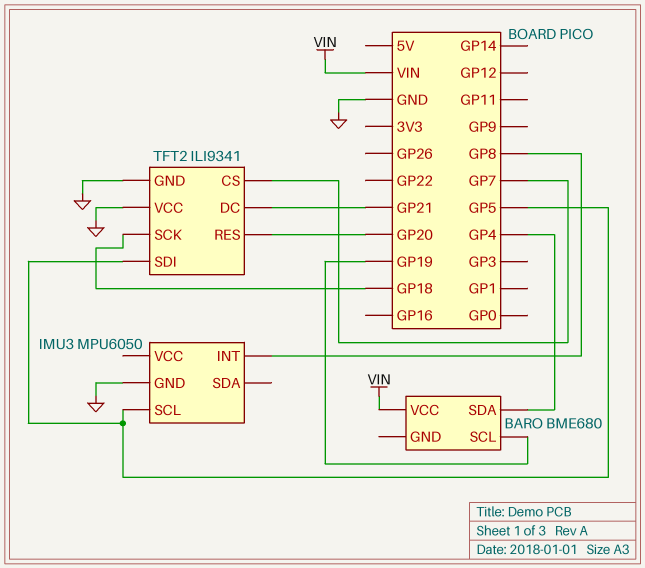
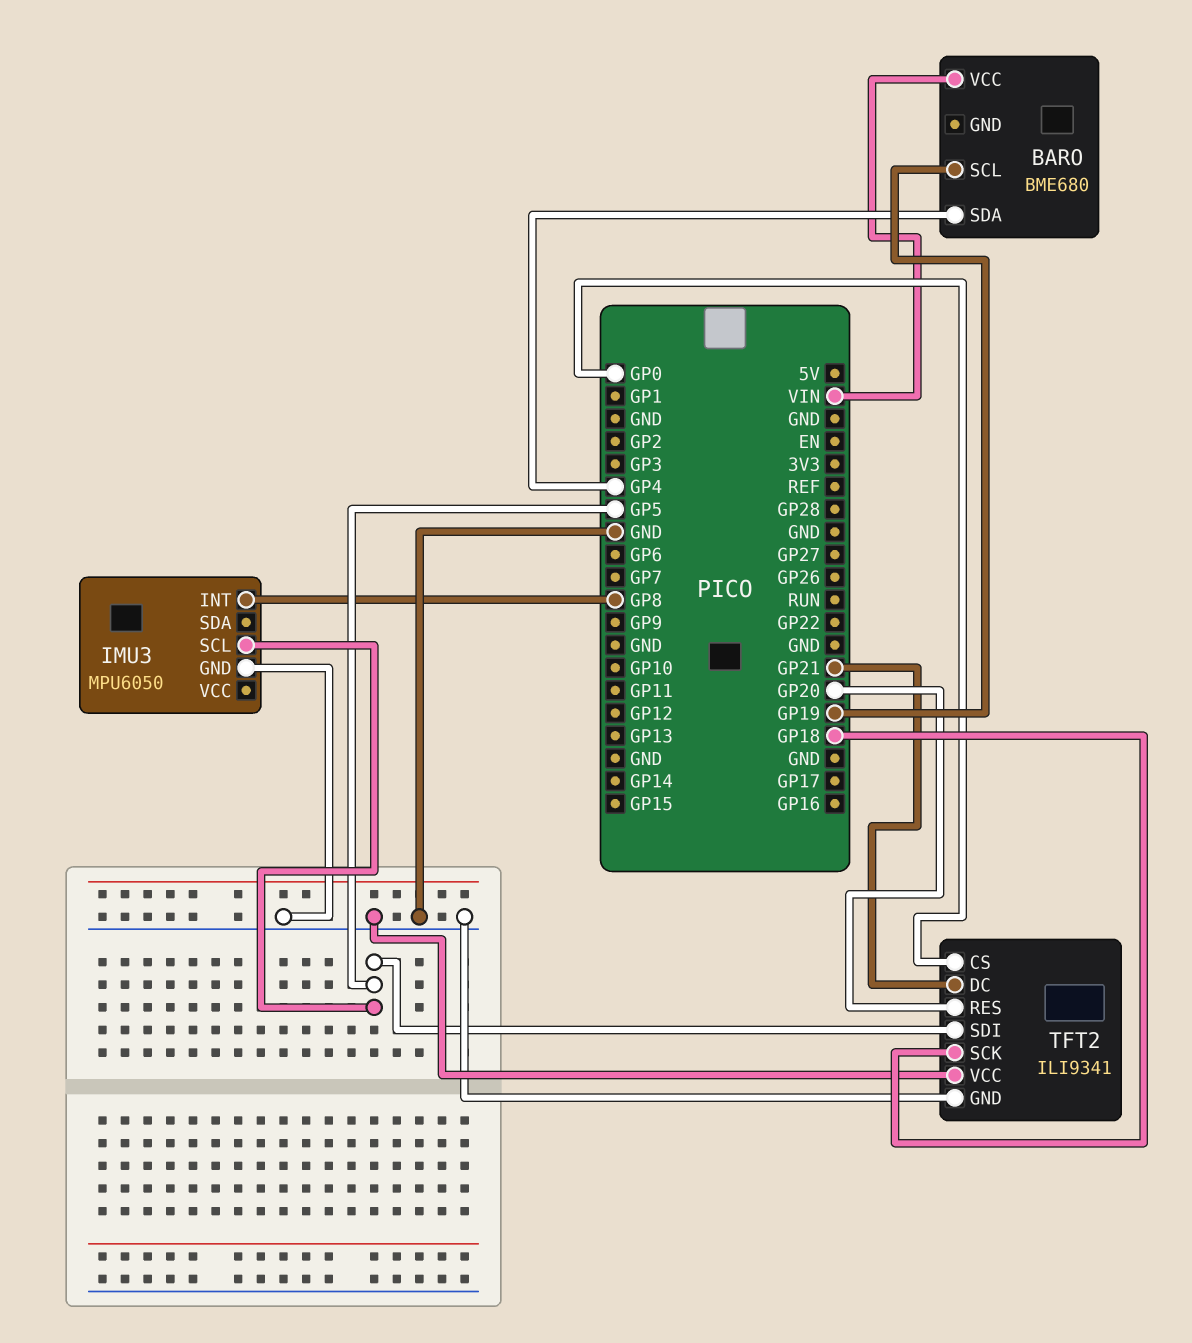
TFT2 pin CS: GP7 -> GP0

